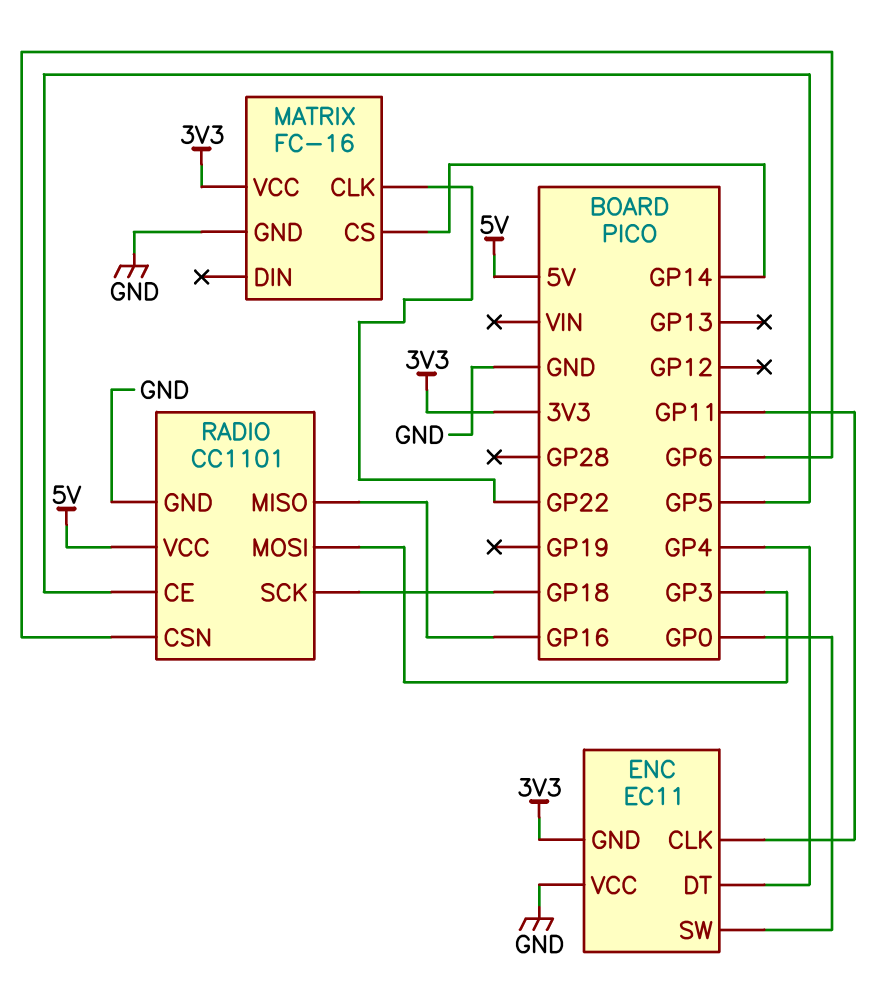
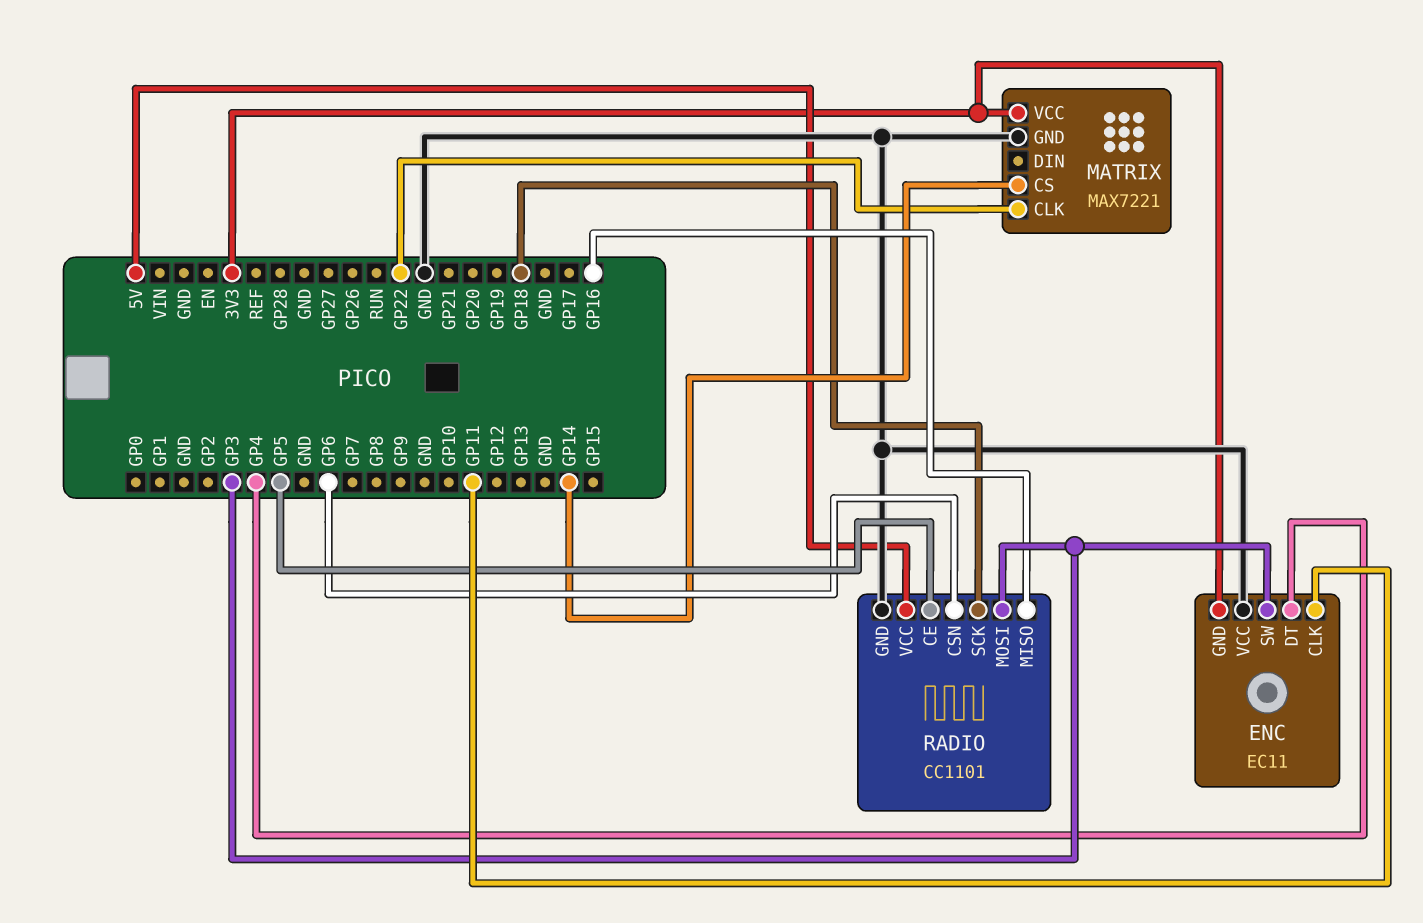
ENC pin SW: GP0 -> GP3
MATRIX: FC-16 -> MAX7221

